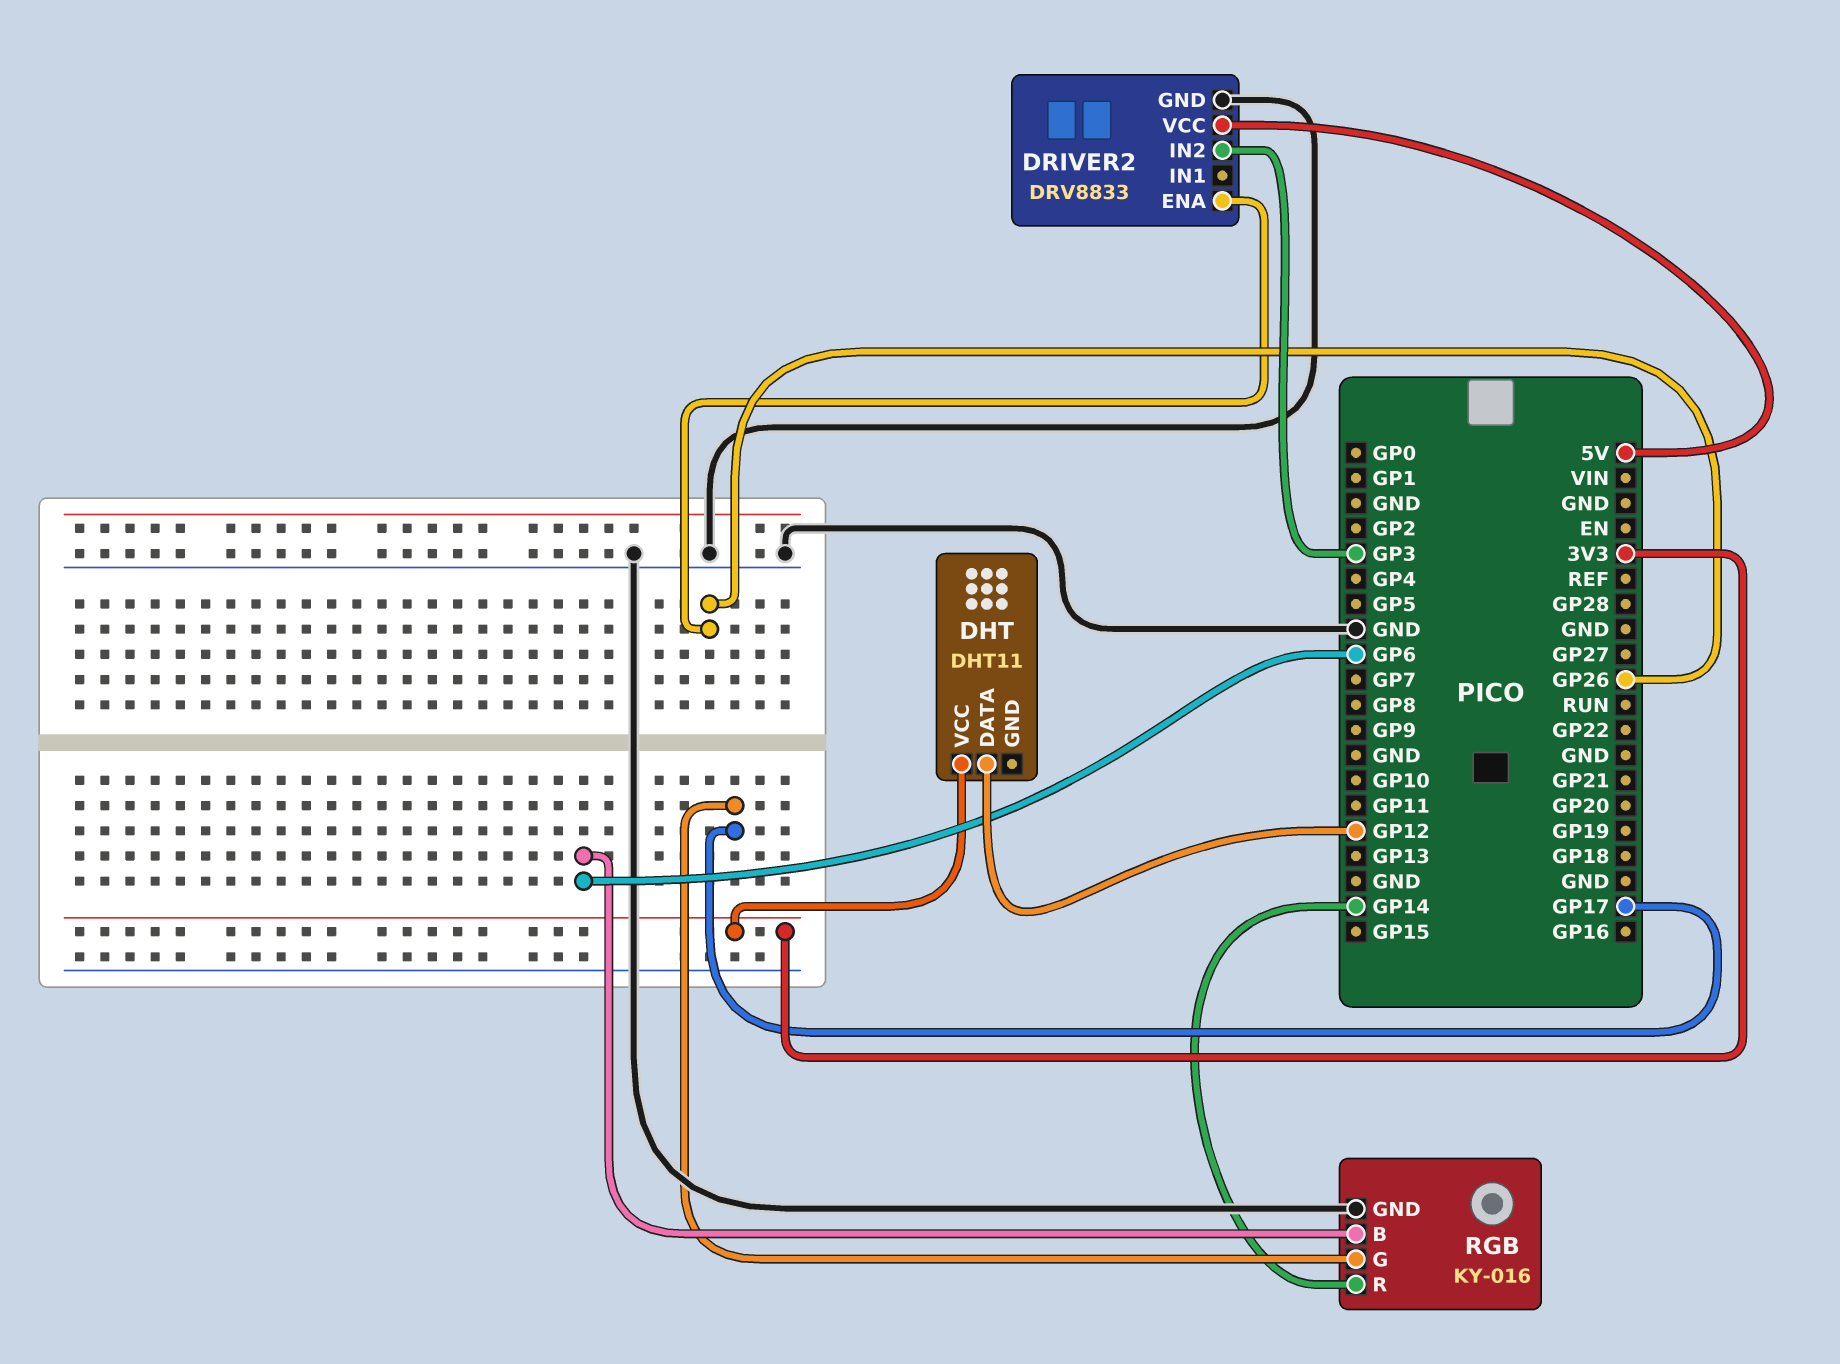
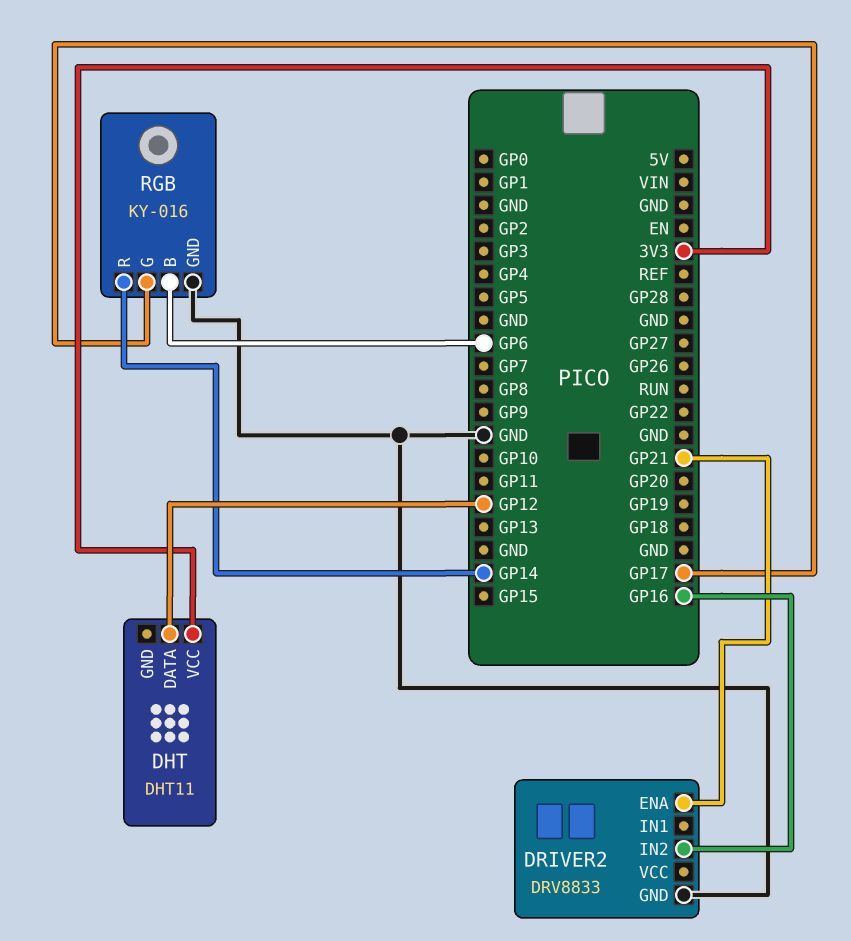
DRIVER2 pin ENA: GP26 -> GP21
DRIVER2 pin IN2: GP3 -> GP16
DRIVER2 pin VCC: 5V -> none

